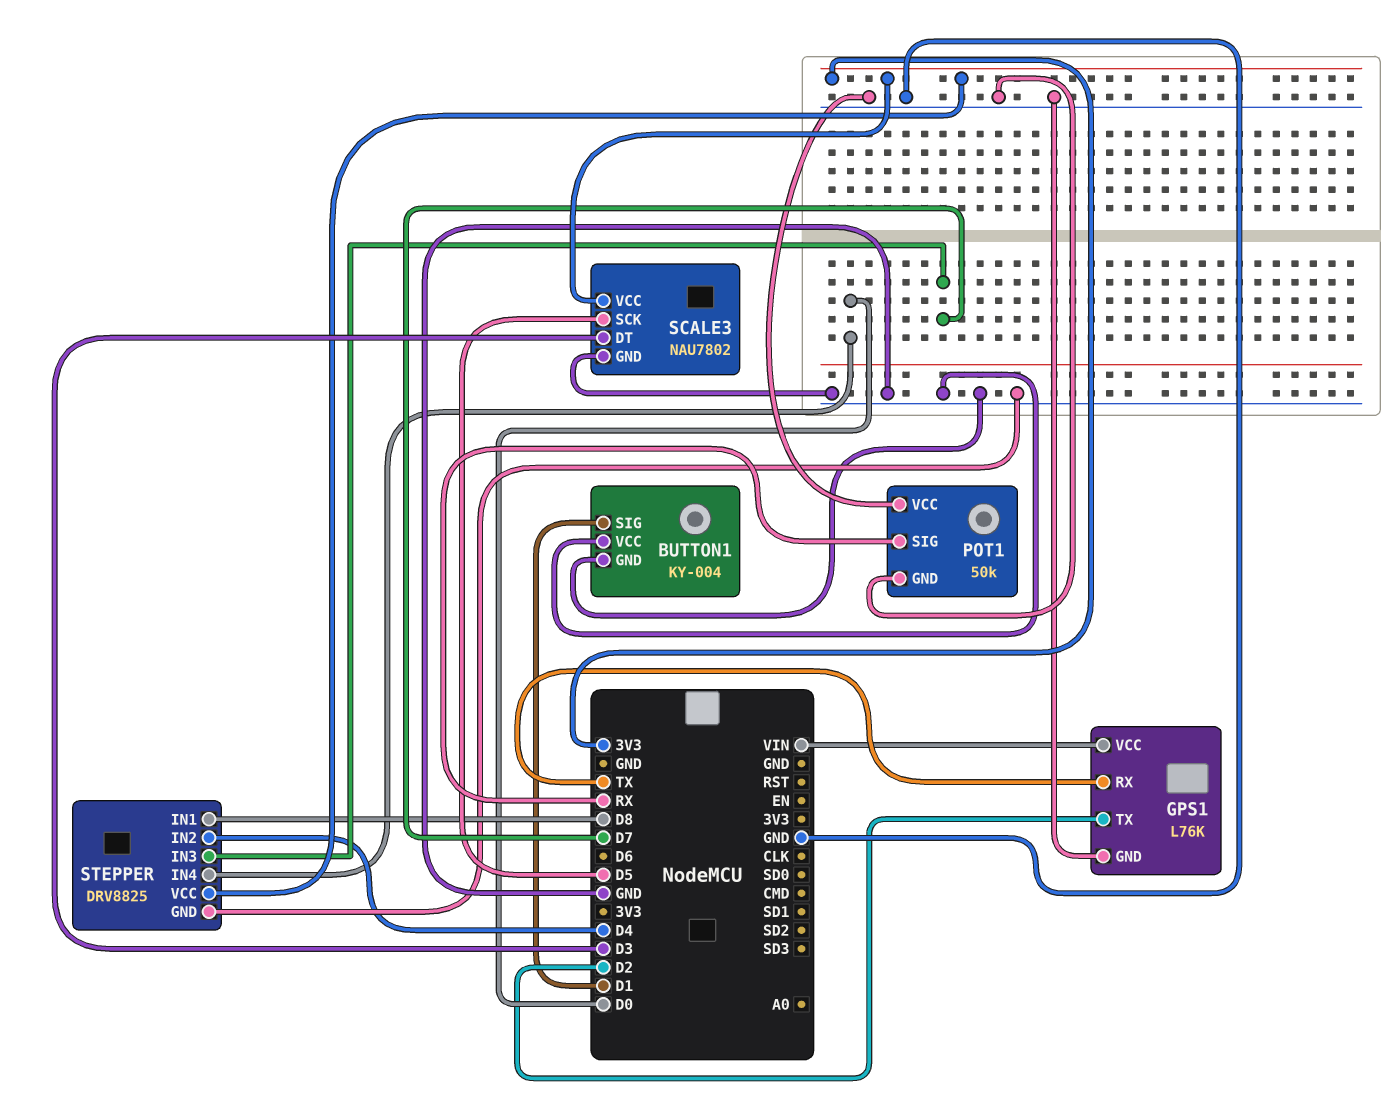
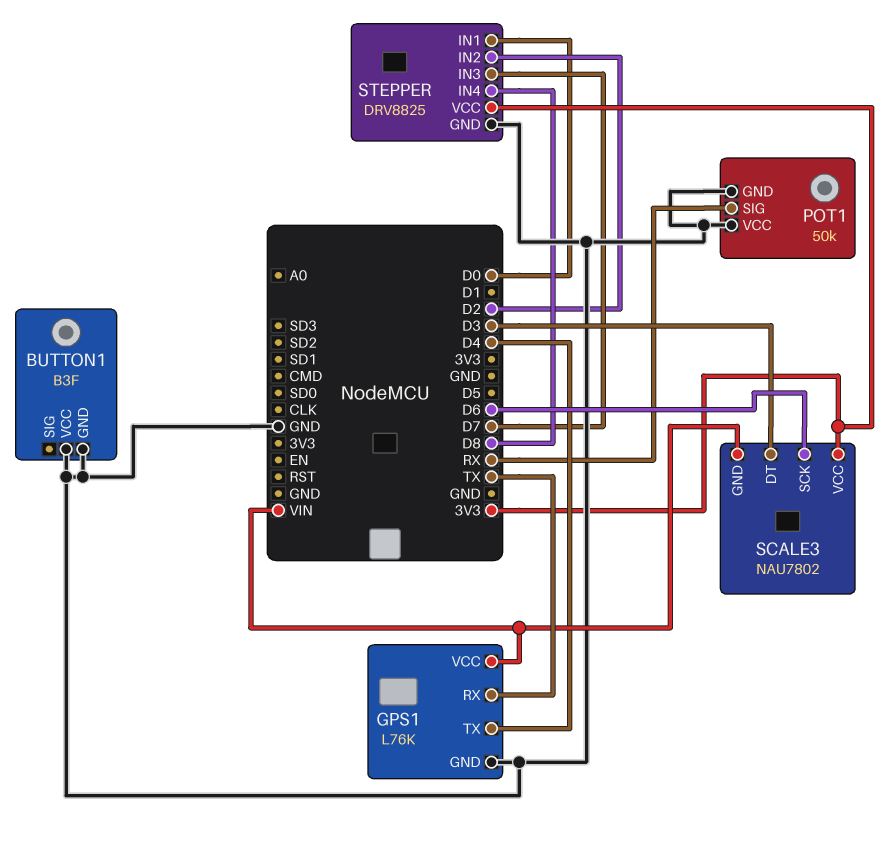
BUTTON1: KY-004 -> B3F
BUTTON1 pin SIG: D1 -> none
GPS1 pin TX: D2 -> D4
SCALE3 pin GND: GND -> VIN
SCALE3 pin SCK: D5 -> D6
STEPPER pin IN1: D8 -> D0
STEPPER pin IN2: D4 -> D2
STEPPER pin IN4: D0 -> D8

